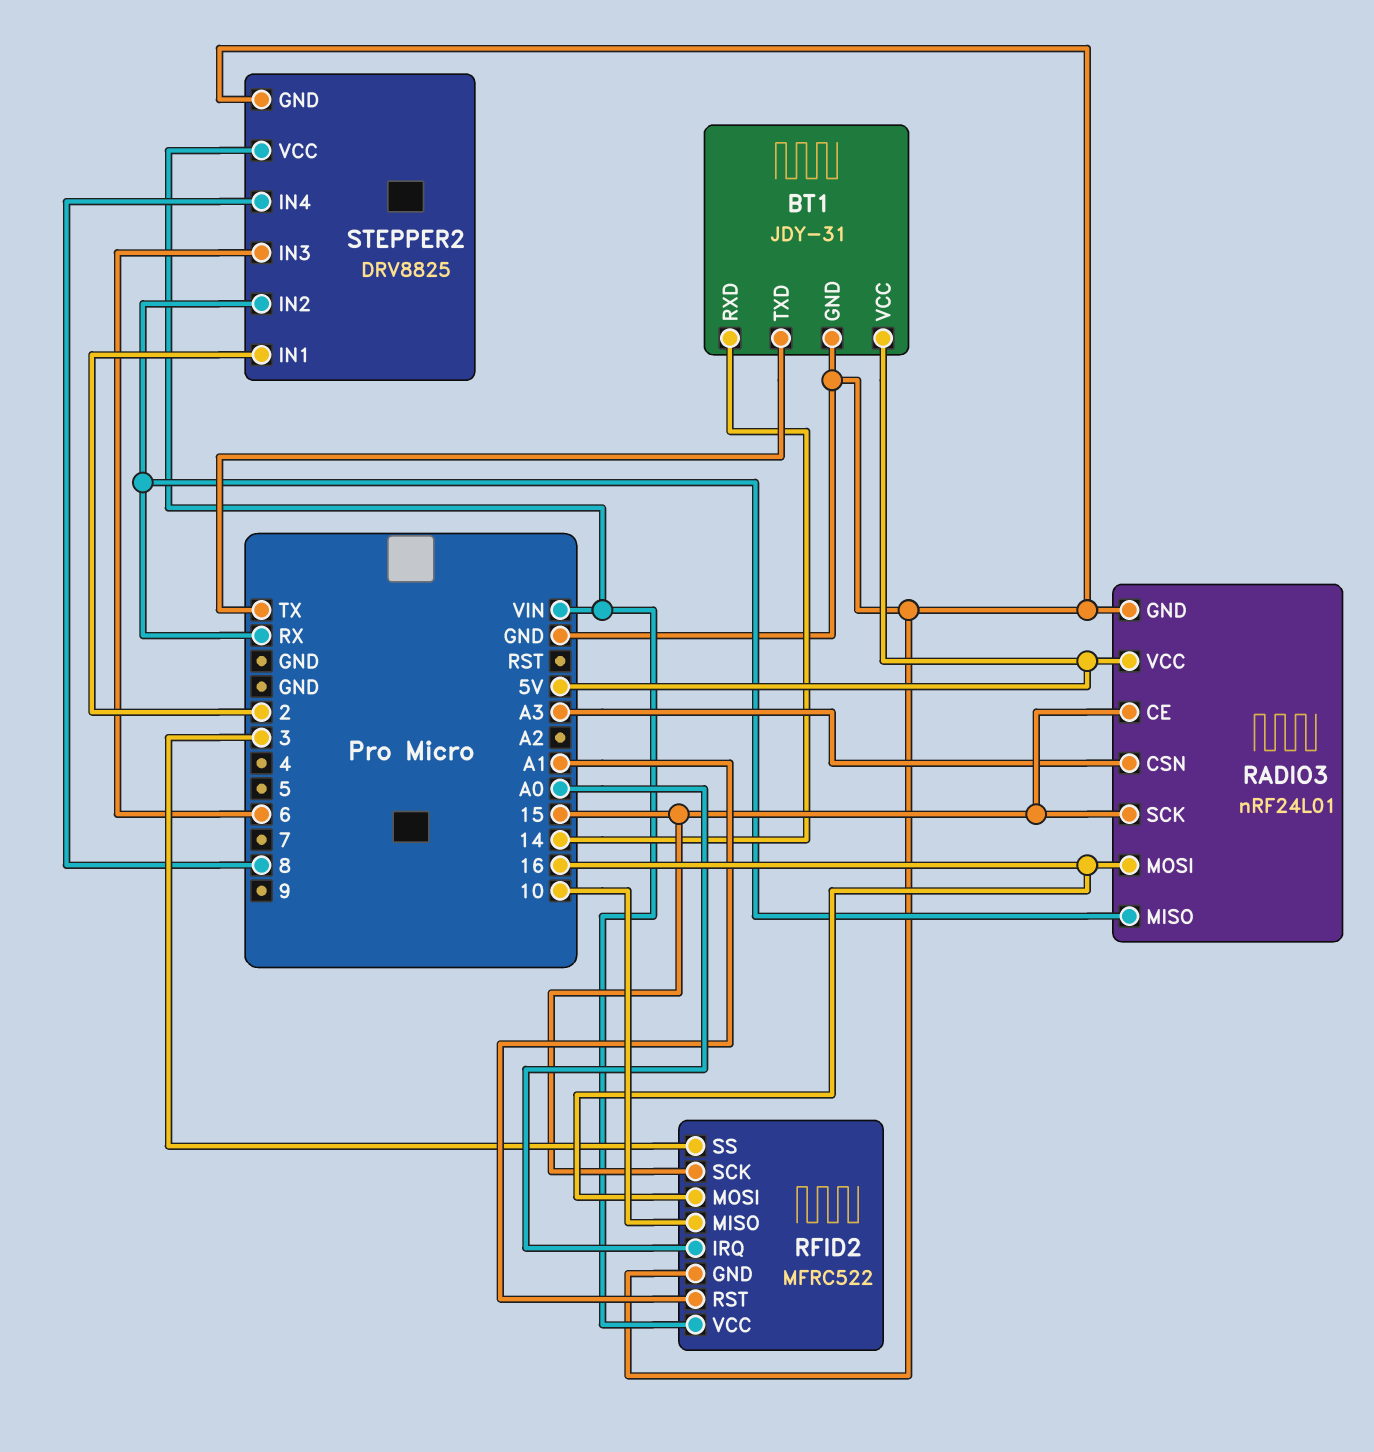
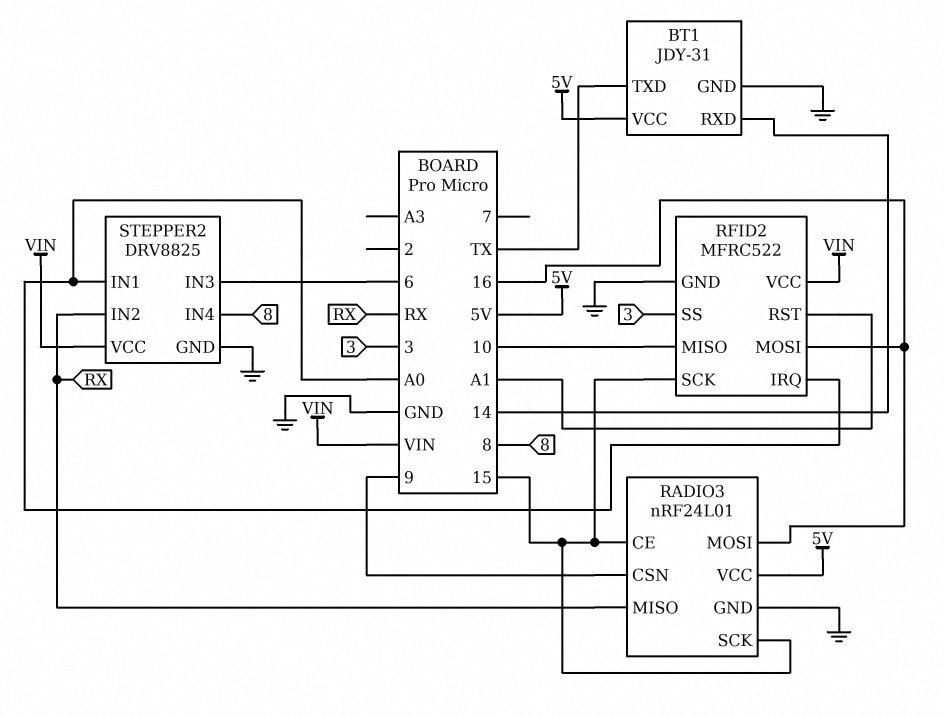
RADIO3 pin CSN: A3 -> 9
STEPPER2 pin IN1: 2 -> A0

